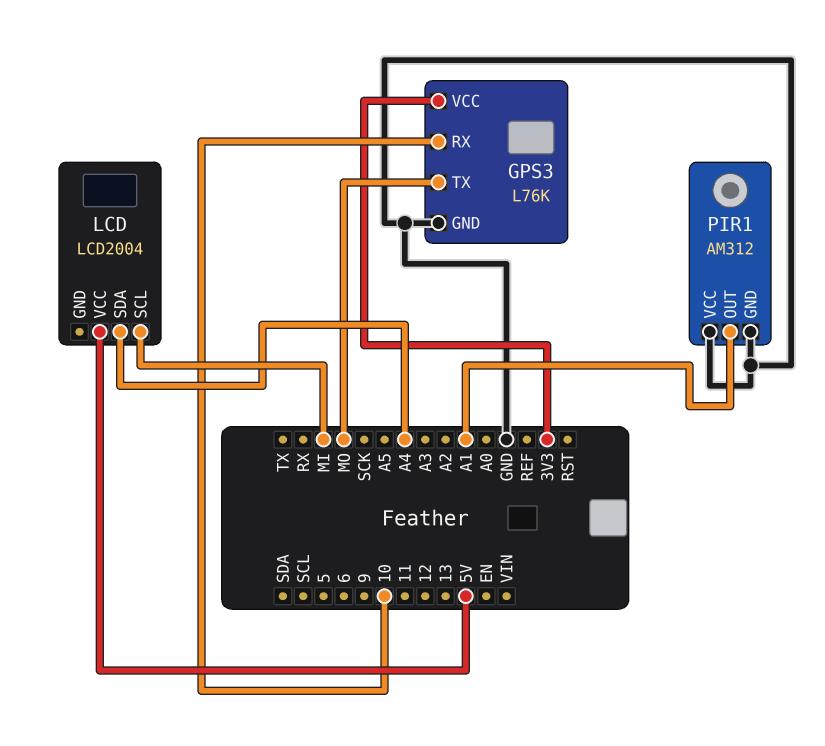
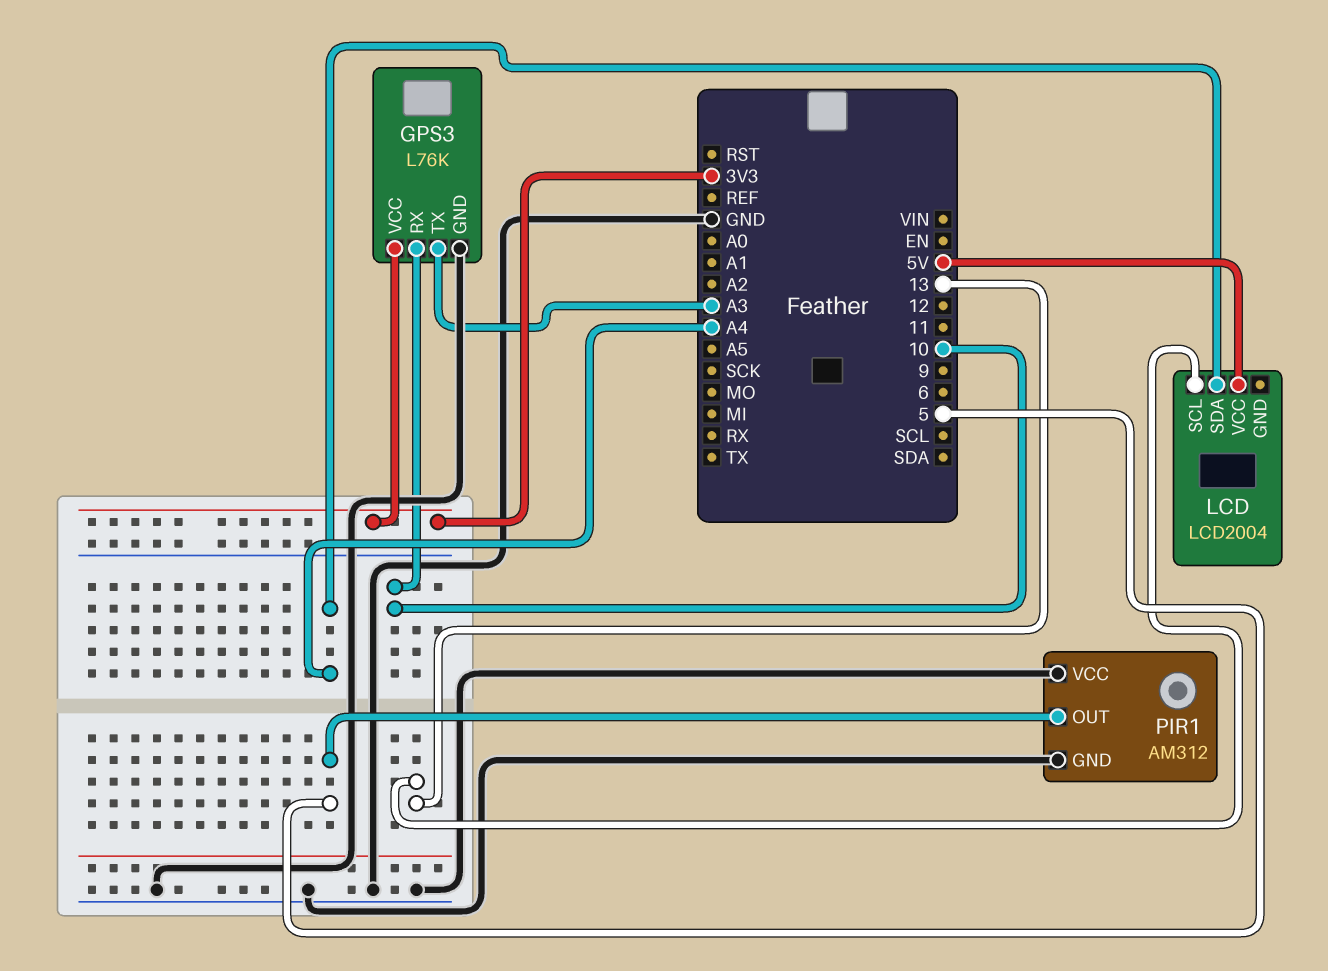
GPS3 pin TX: MO -> A3
LCD pin SCL: MI -> 13
PIR1 pin OUT: A1 -> 5

